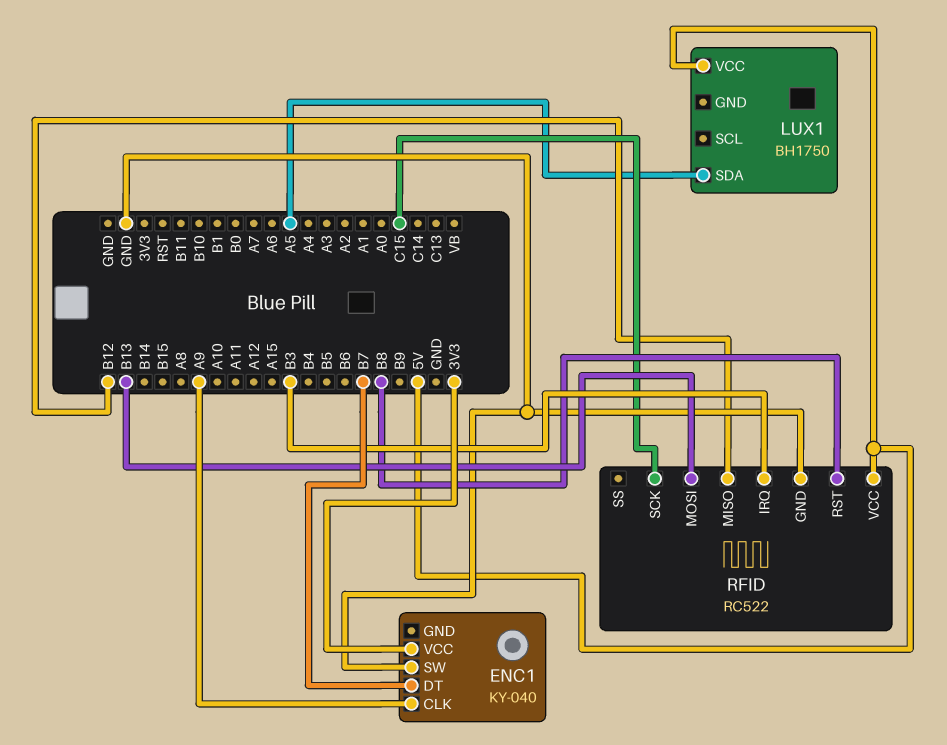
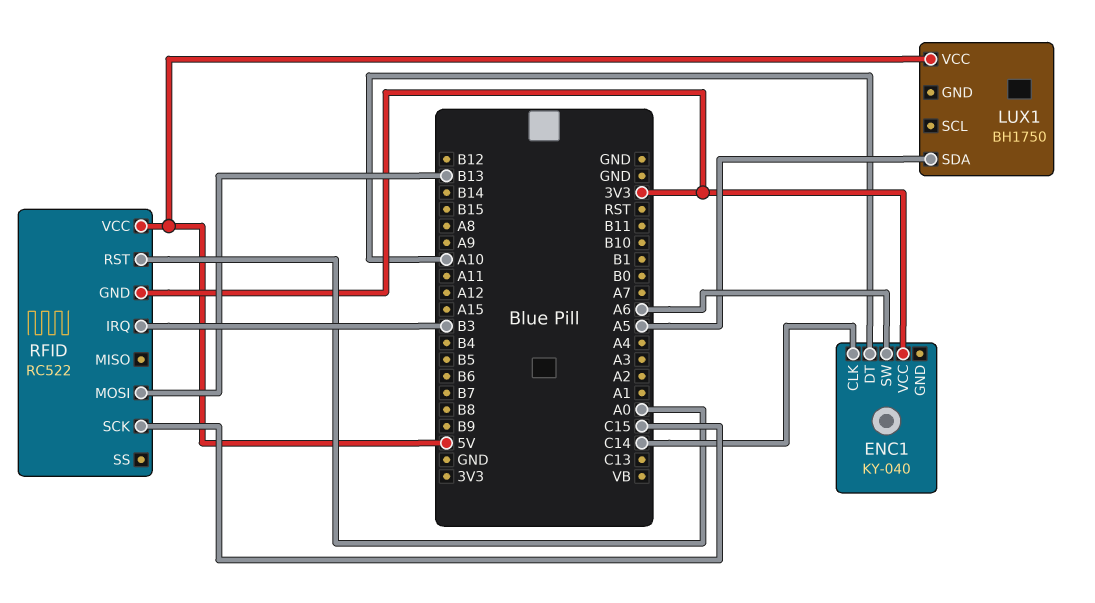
ENC1 pin CLK: A9 -> C14
ENC1 pin DT: B7 -> A10
ENC1 pin SW: GND -> A6
RFID pin GND: GND -> 3V3
RFID pin MISO: B12 -> none
RFID pin RST: B8 -> A0

